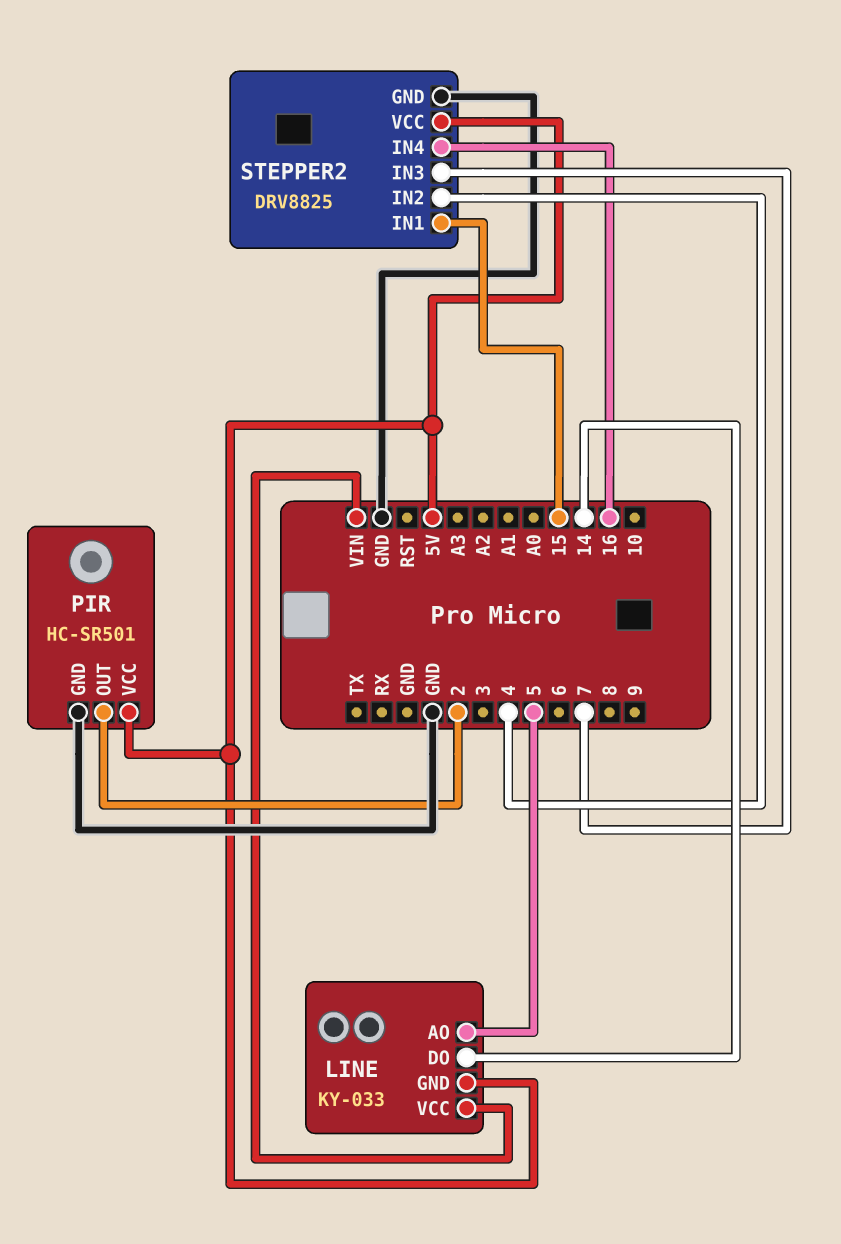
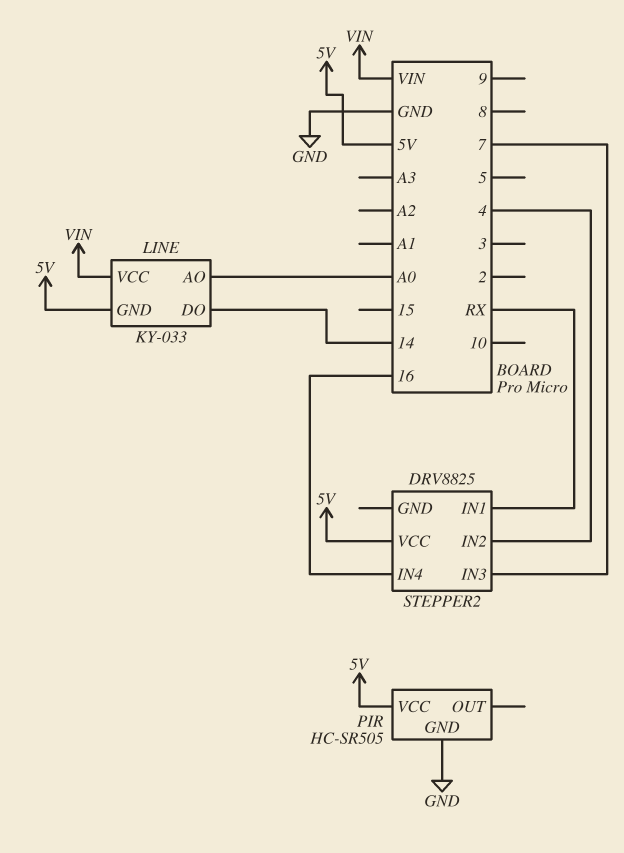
LINE pin AO: 5 -> A0
PIR: HC-SR501 -> HC-SR505
PIR pin OUT: 2 -> none
STEPPER2 pin GND: GND -> none
STEPPER2 pin IN1: 15 -> RX

